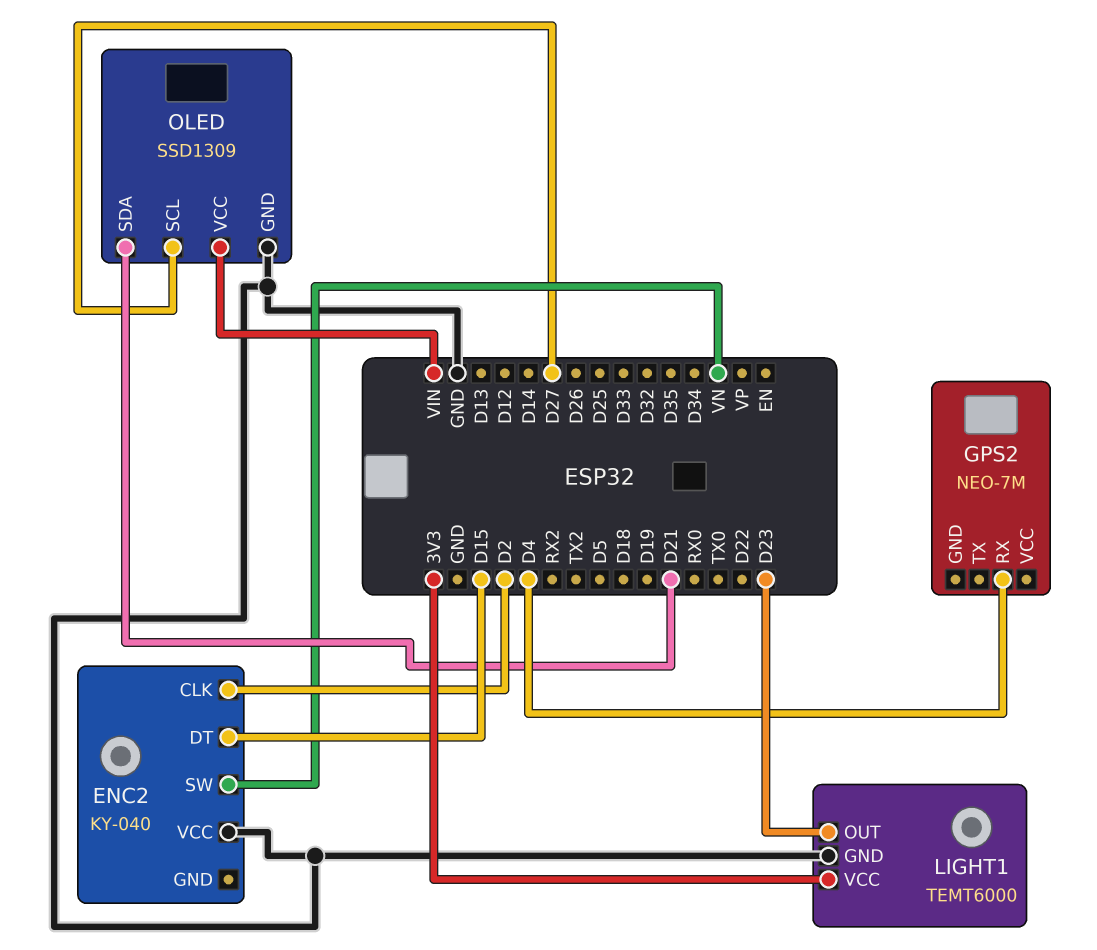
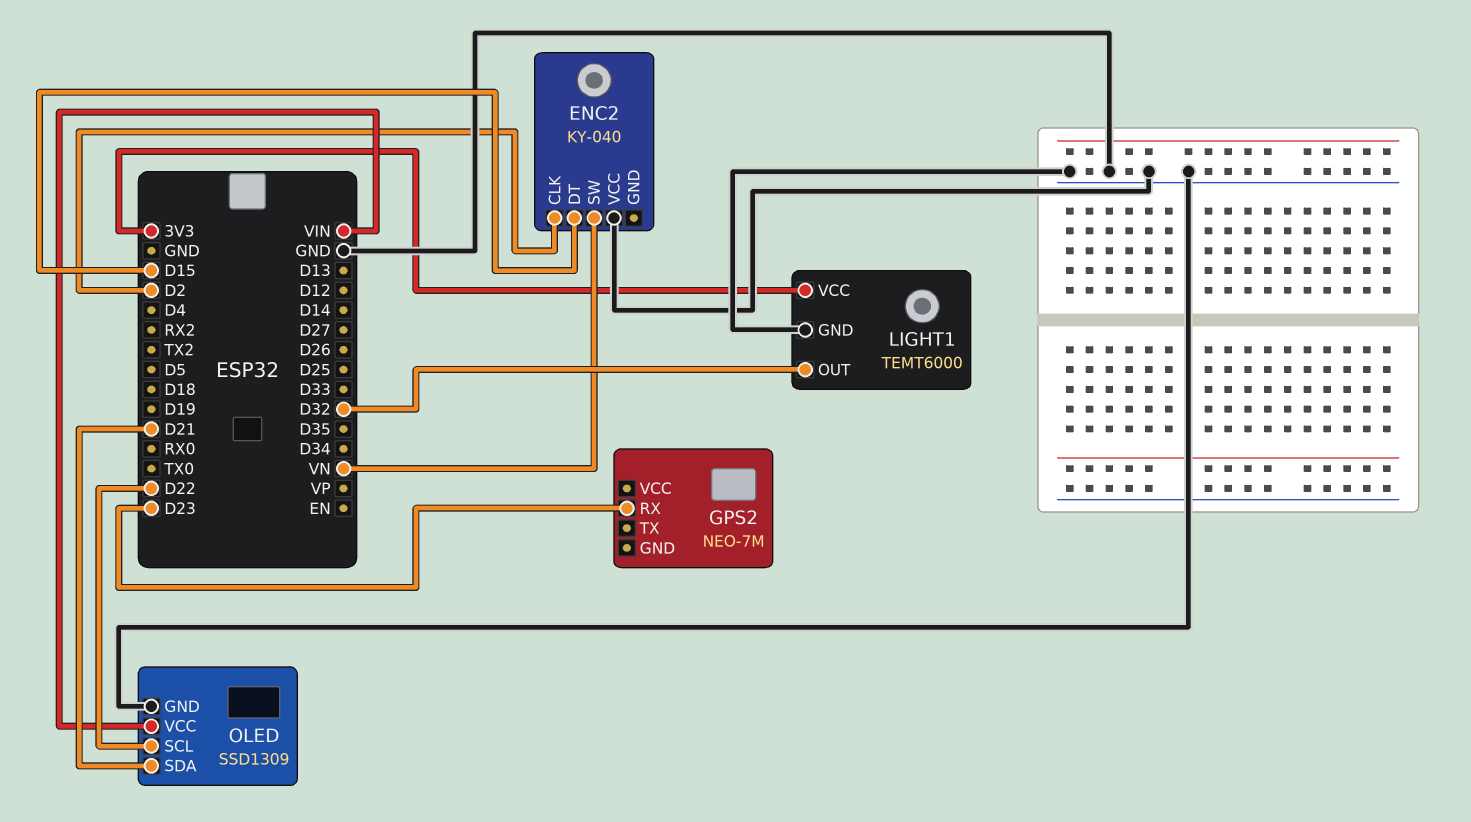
GPS2 pin RX: D4 -> D23
LIGHT1 pin OUT: D23 -> D32
OLED pin SCL: D27 -> D22

